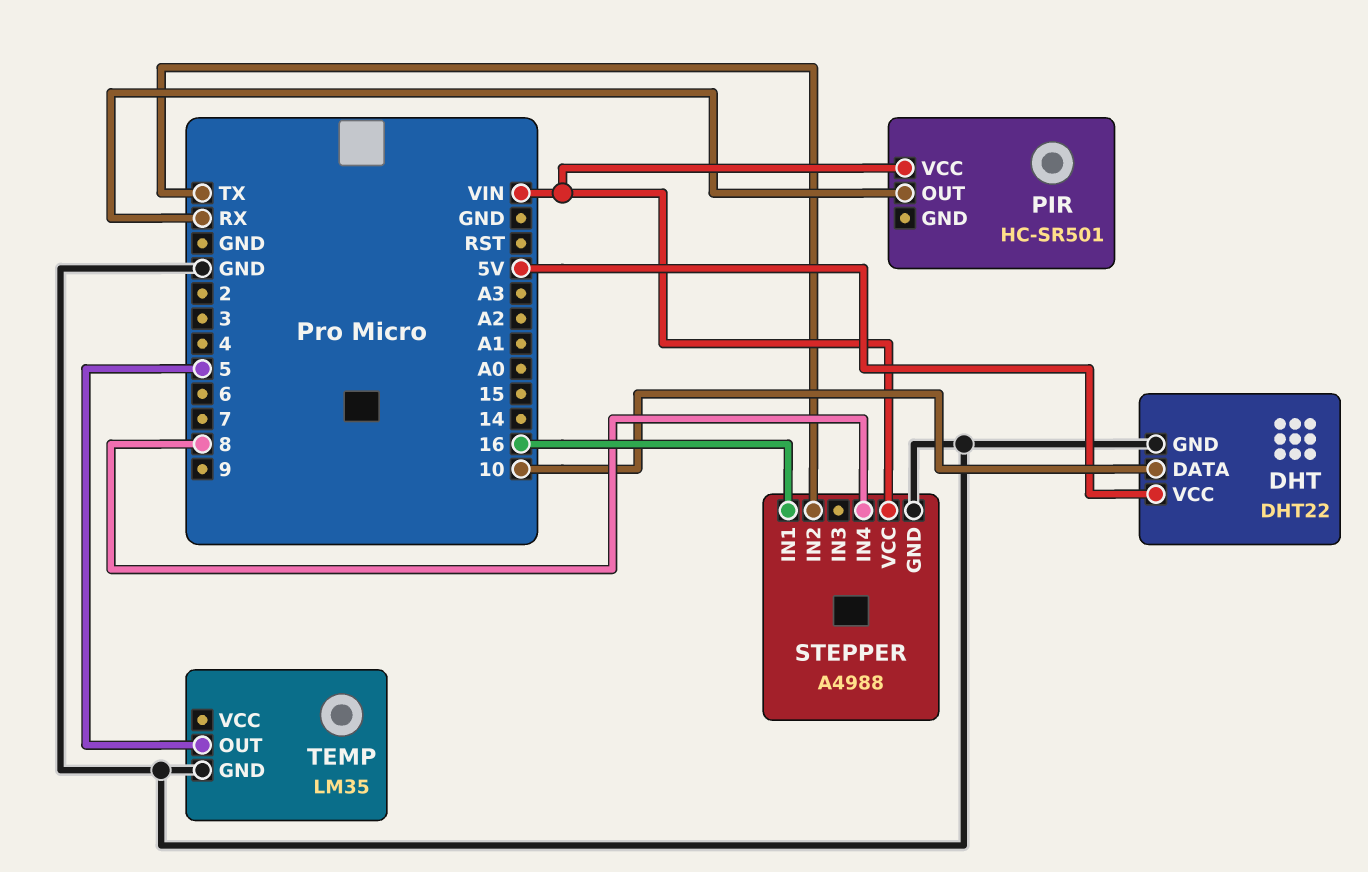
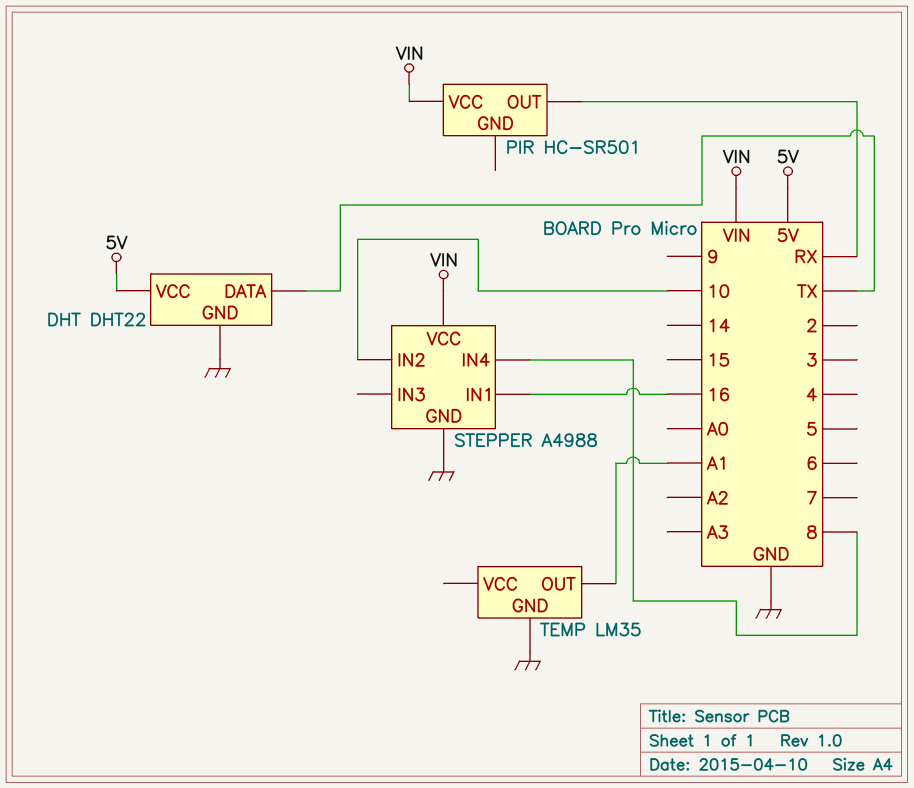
DHT pin DATA: 10 -> TX
STEPPER pin IN2: TX -> 10
TEMP pin OUT: 5 -> A1

